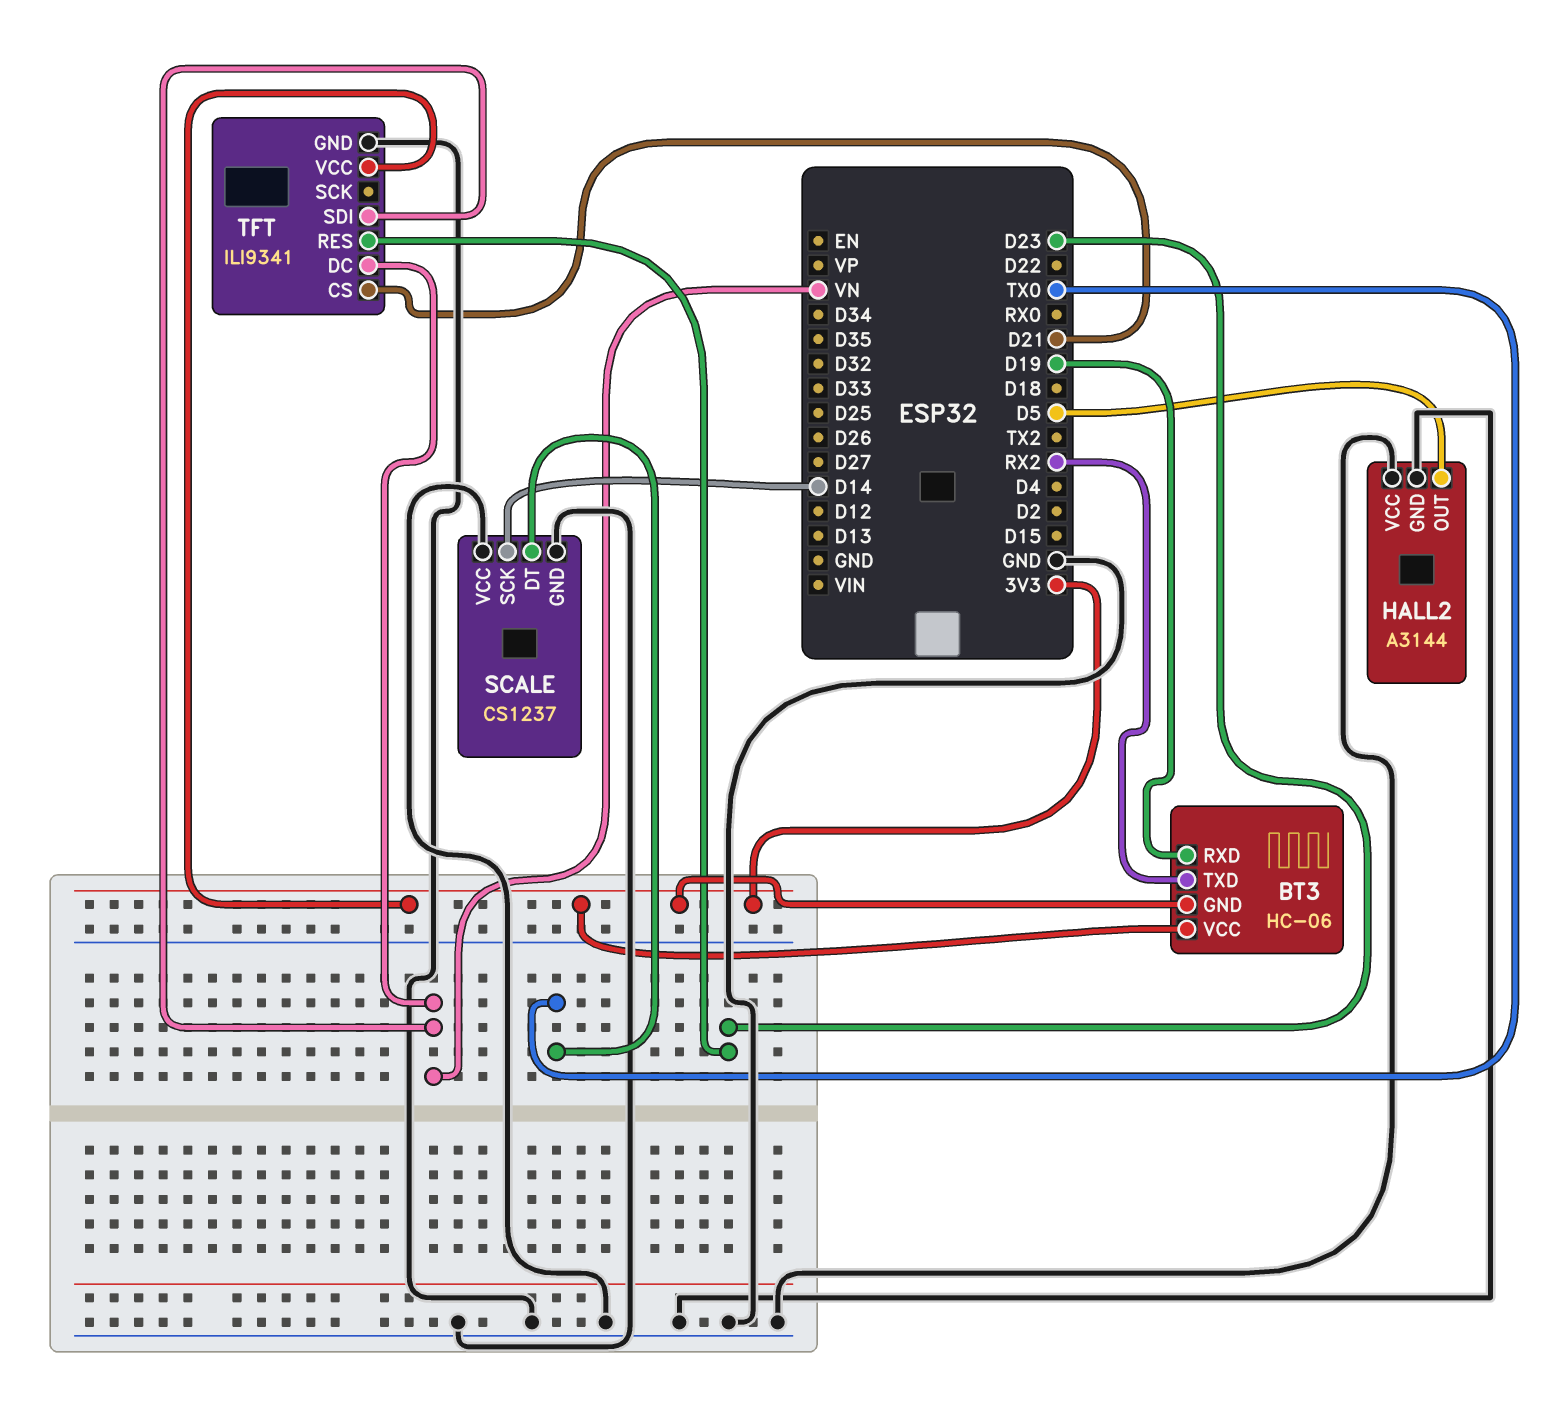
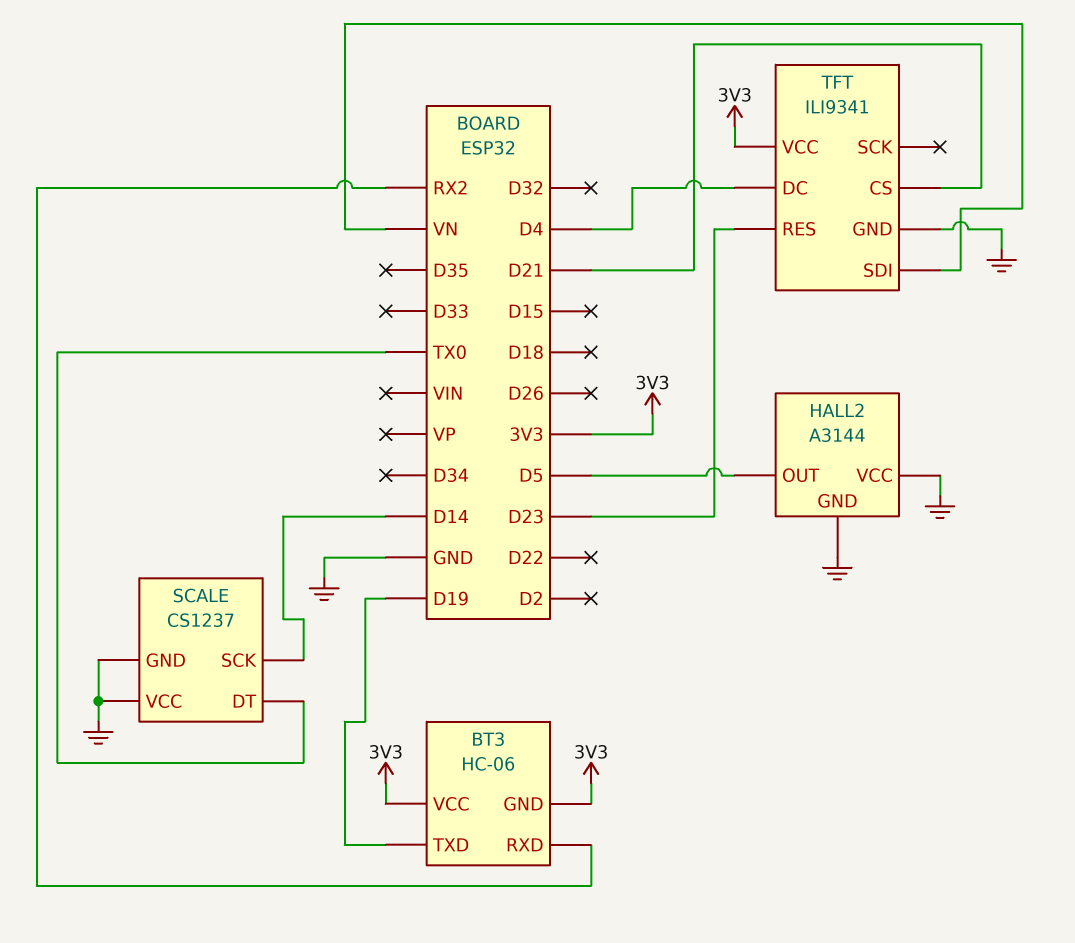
BT3 pin RXD: D19 -> RX2
BT3 pin TXD: RX2 -> D19
TFT pin DC: VN -> D4

